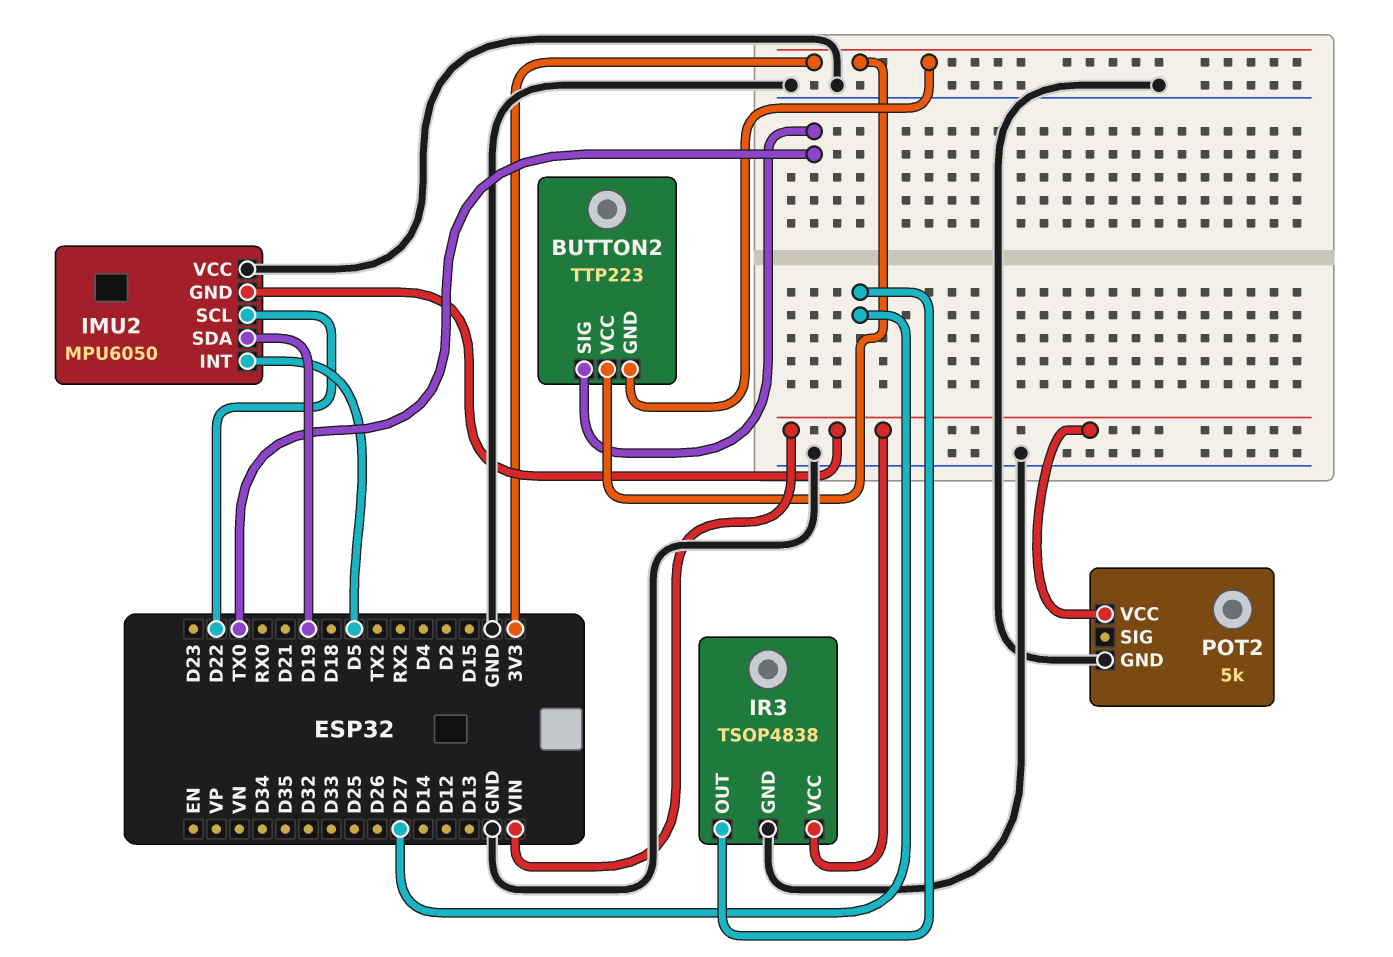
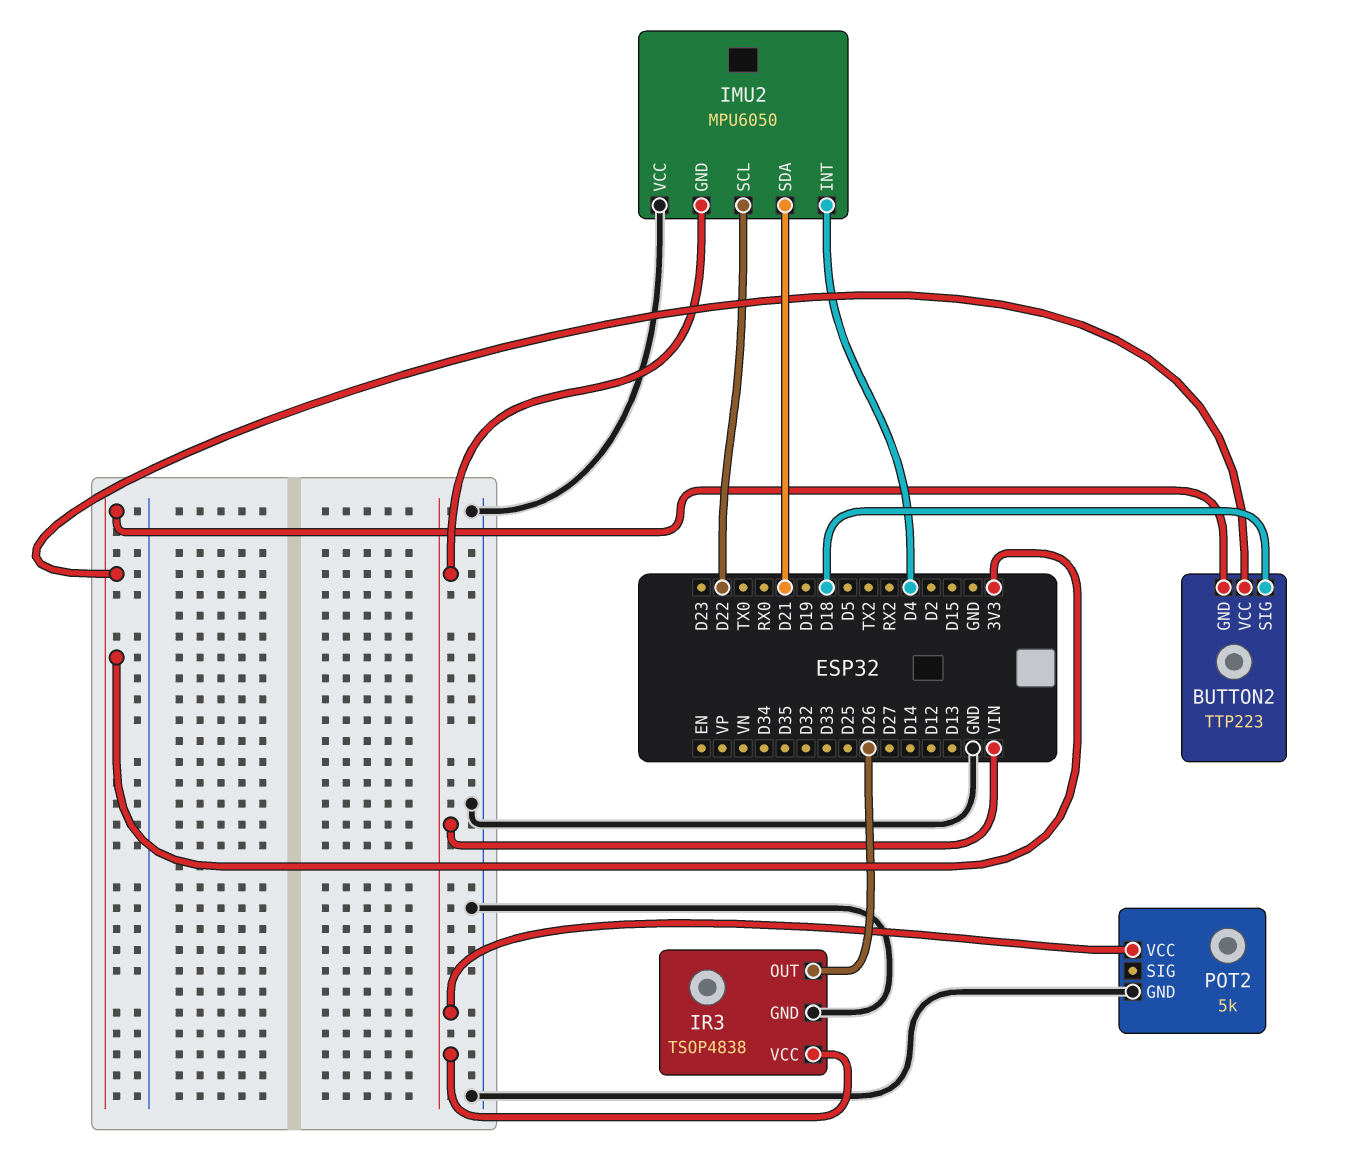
BUTTON2 pin SIG: TX0 -> D18
IMU2 pin INT: D5 -> D4
IMU2 pin SDA: D19 -> D21
IR3 pin OUT: D27 -> D26

